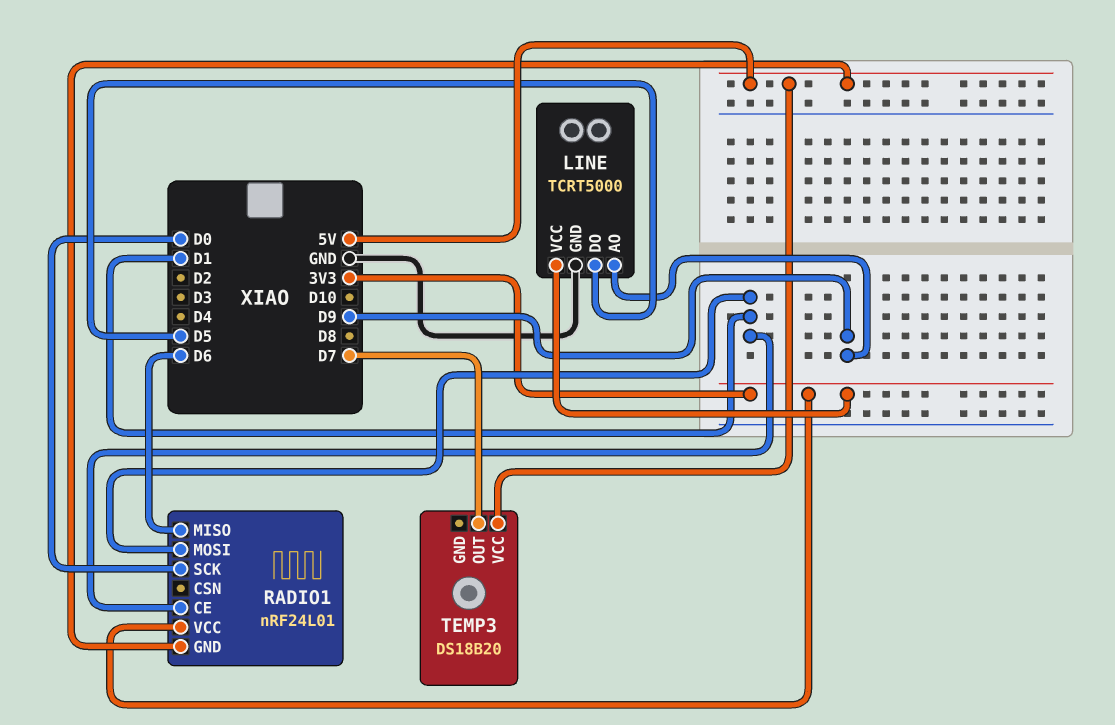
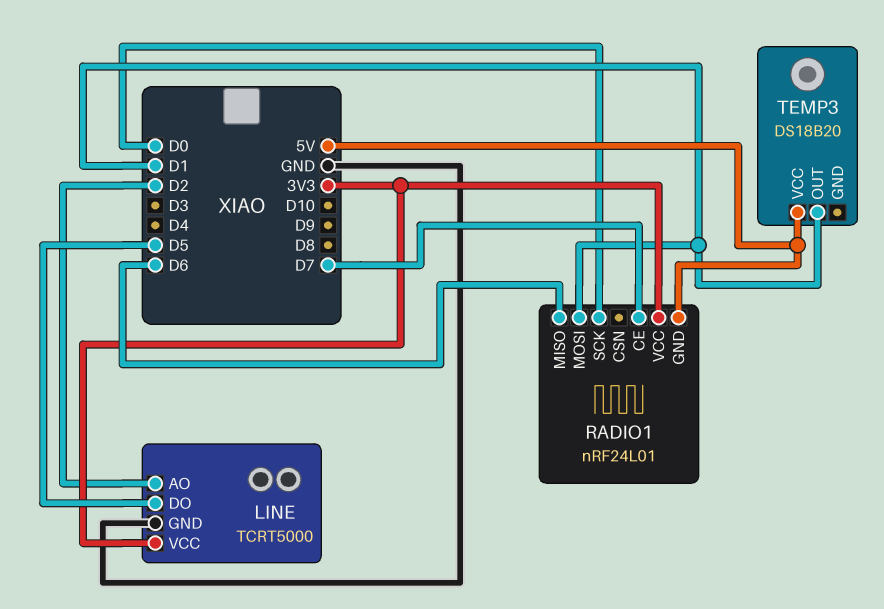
LINE pin AO: D9 -> D2
RADIO1 pin CE: D1 -> D7
TEMP3 pin OUT: D7 -> D1

